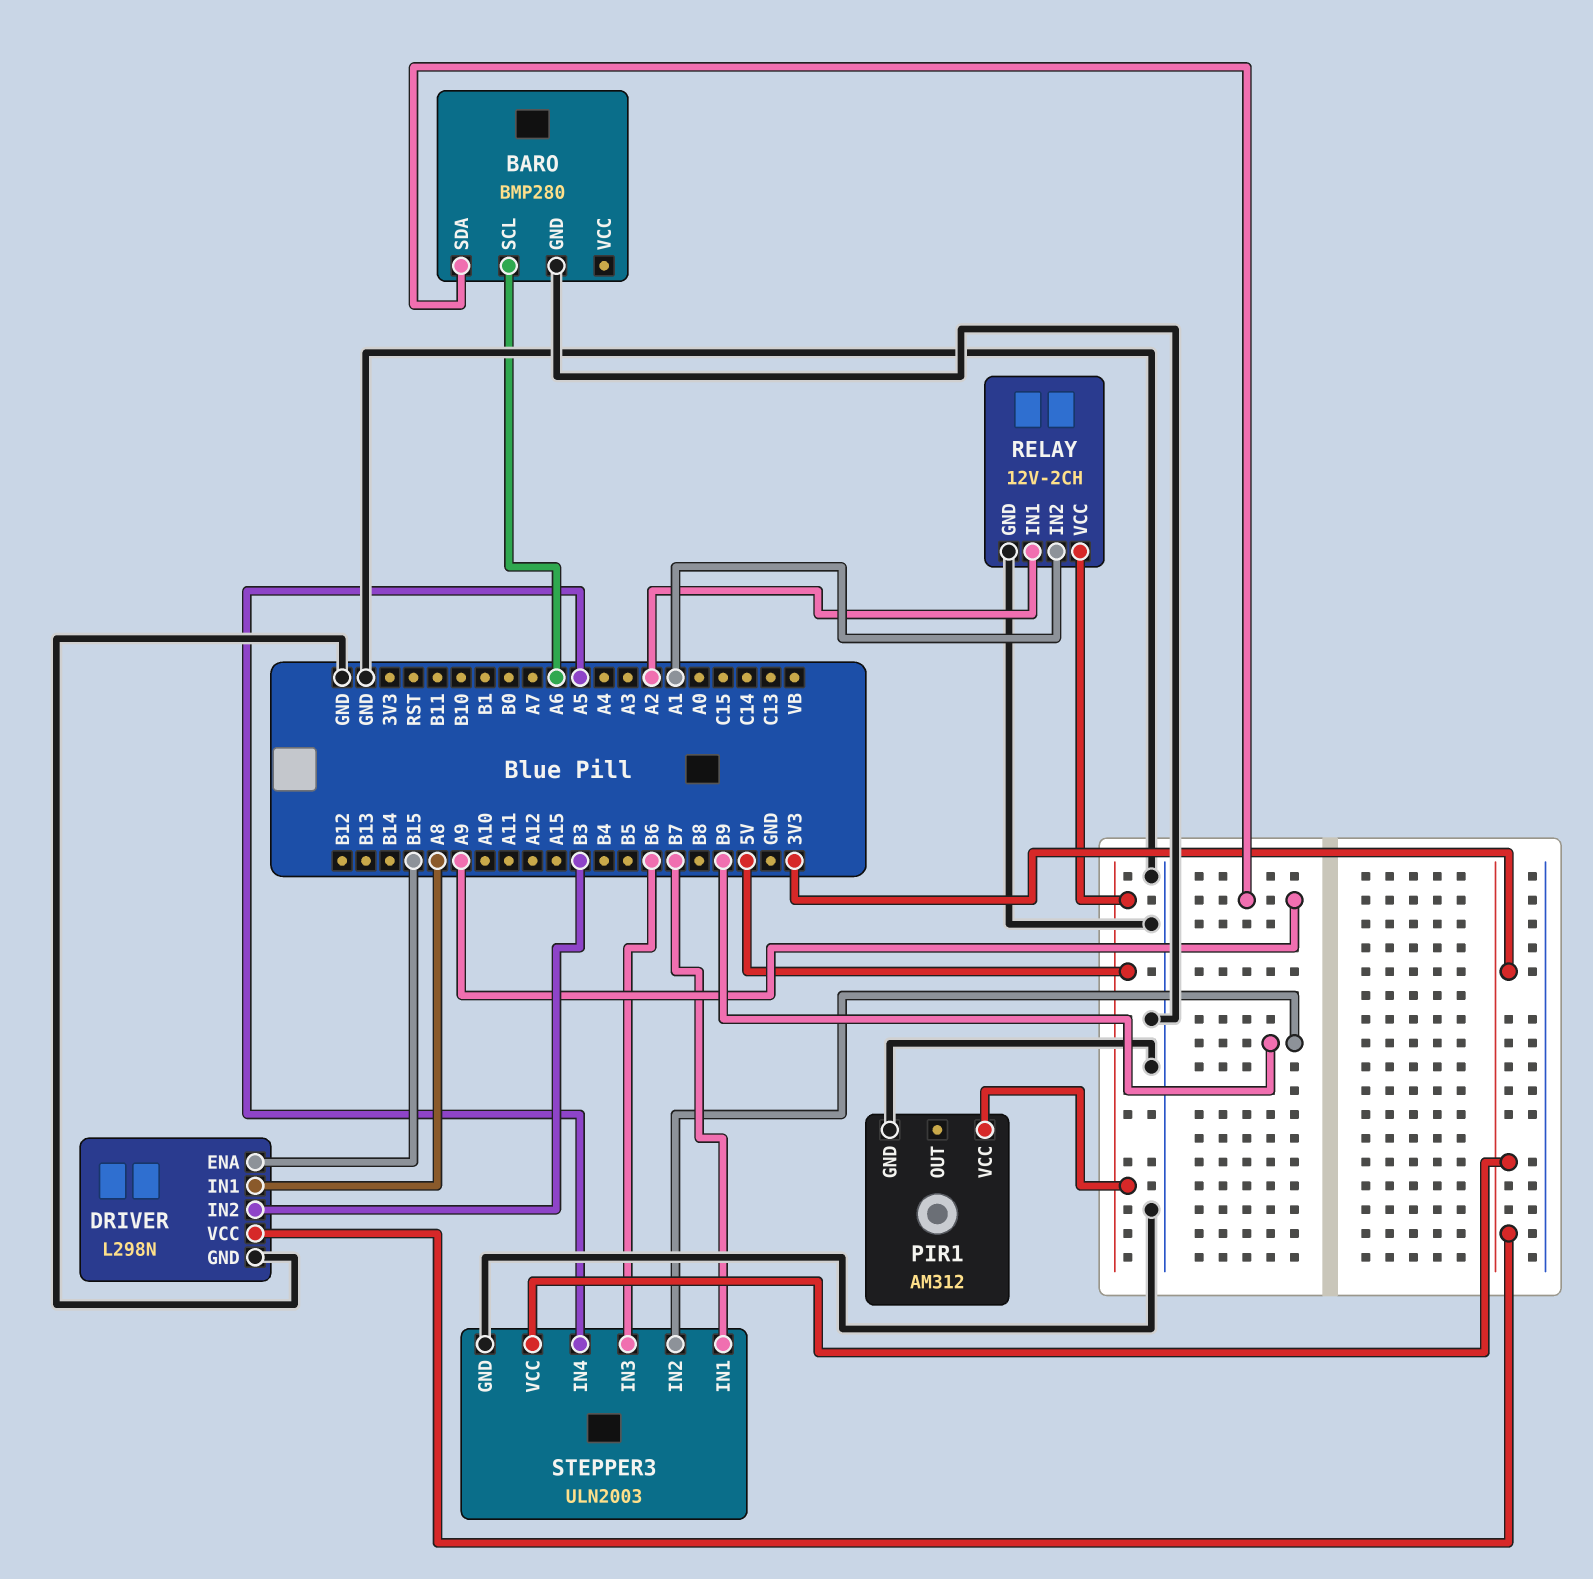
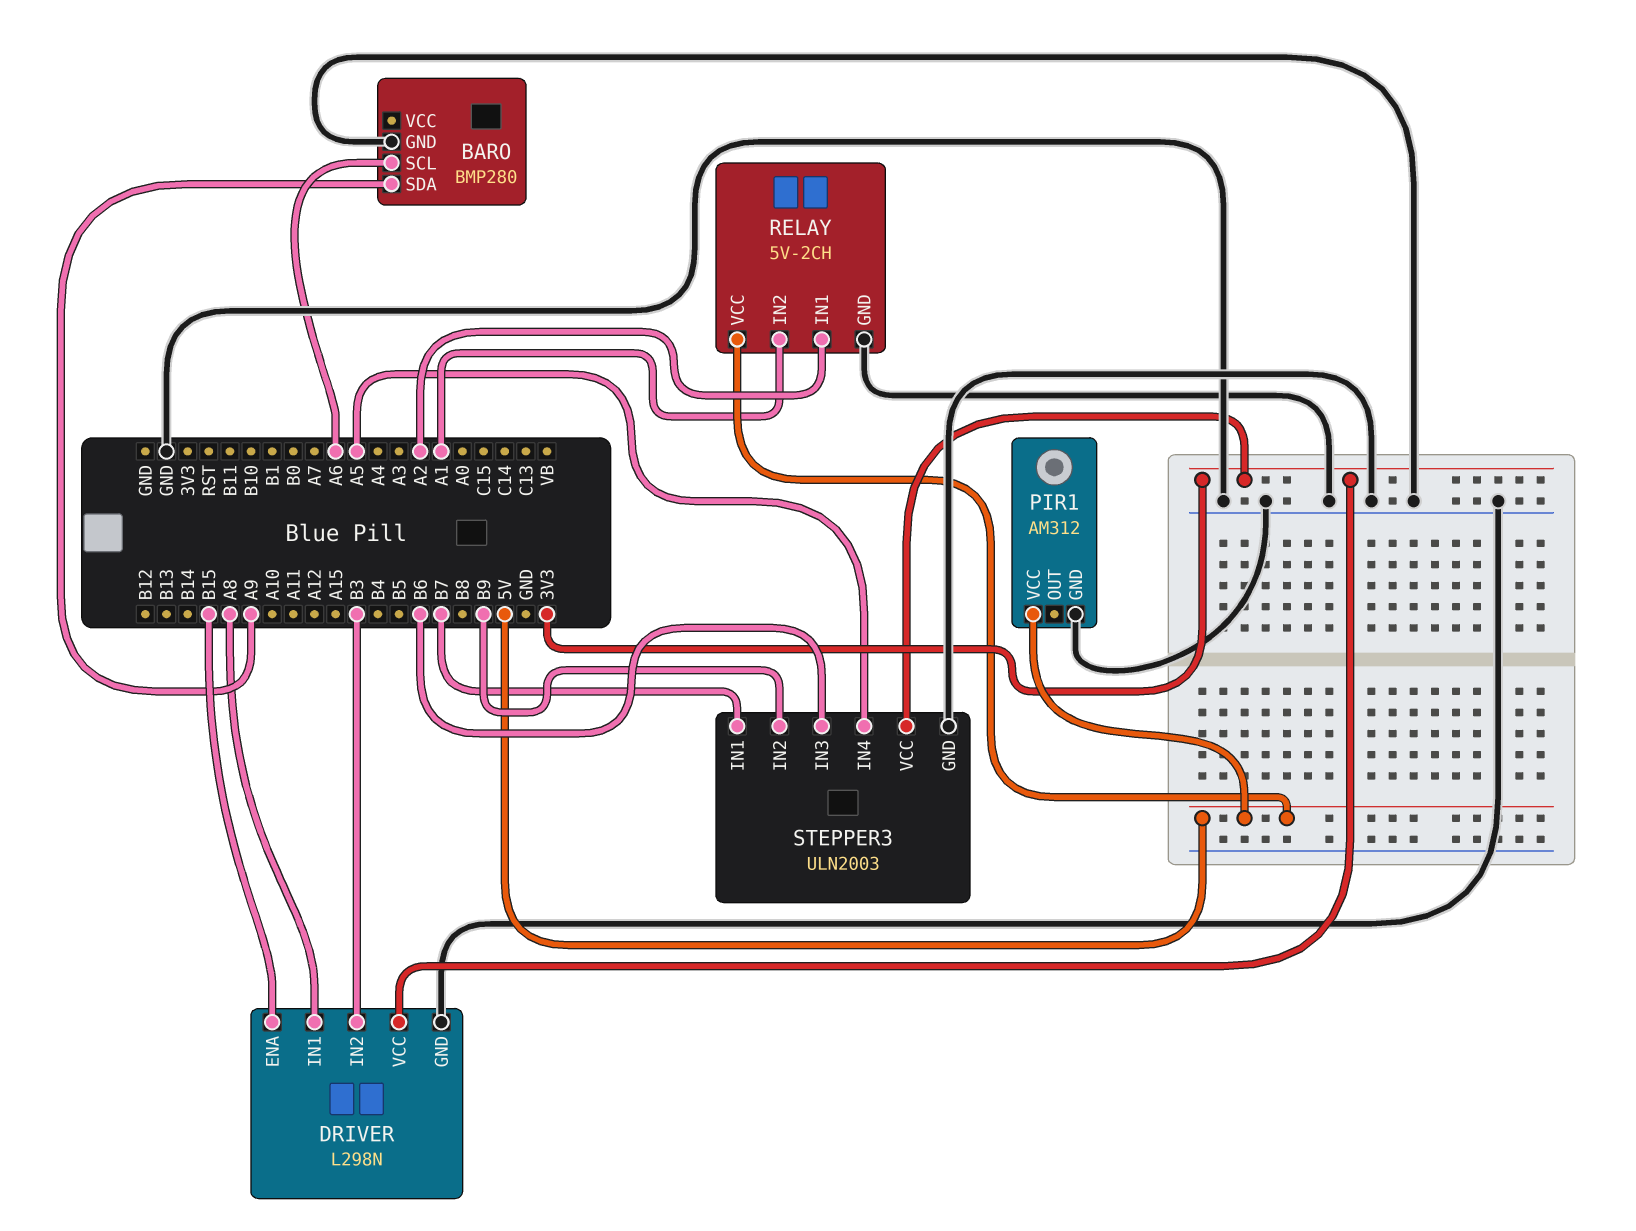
RELAY: 12V-2CH -> 5V-2CH

